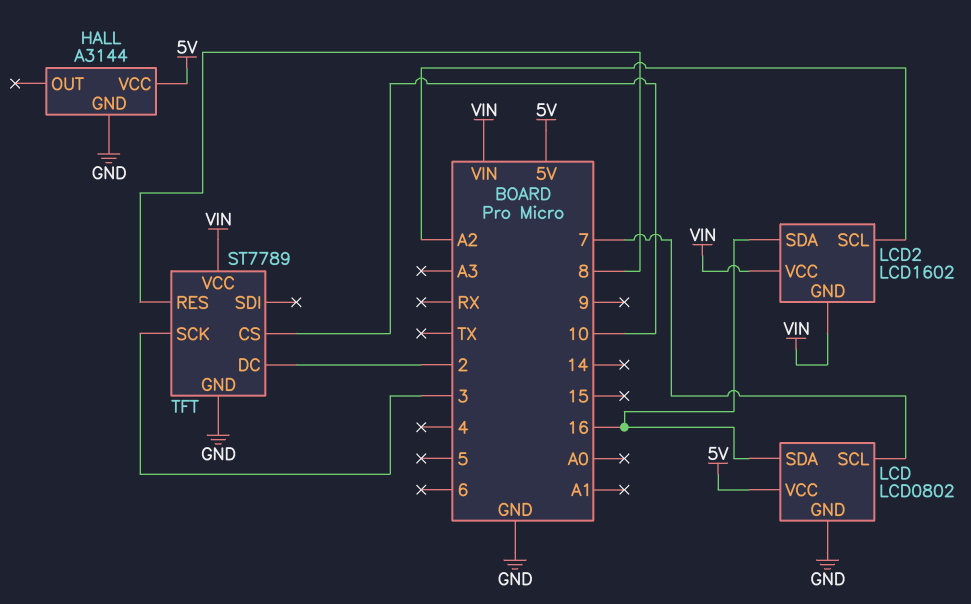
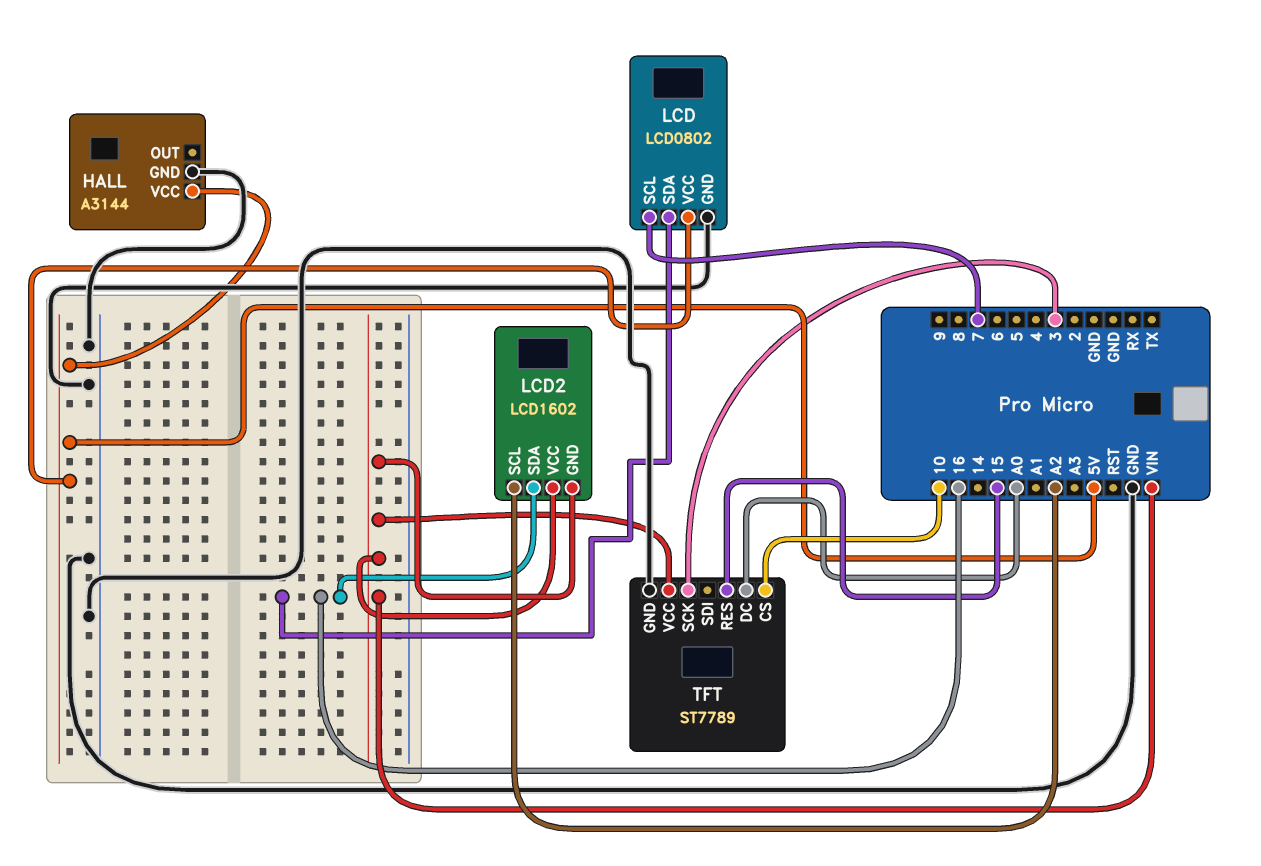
TFT pin DC: 2 -> A0
TFT pin RES: 8 -> 15

